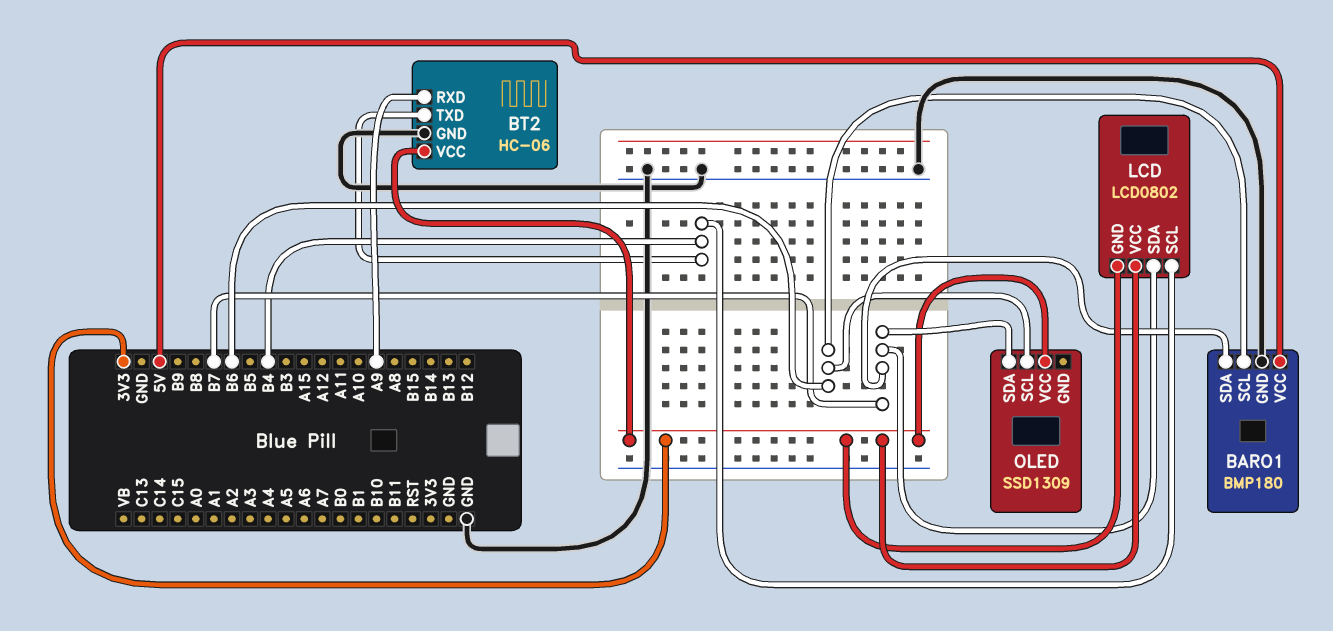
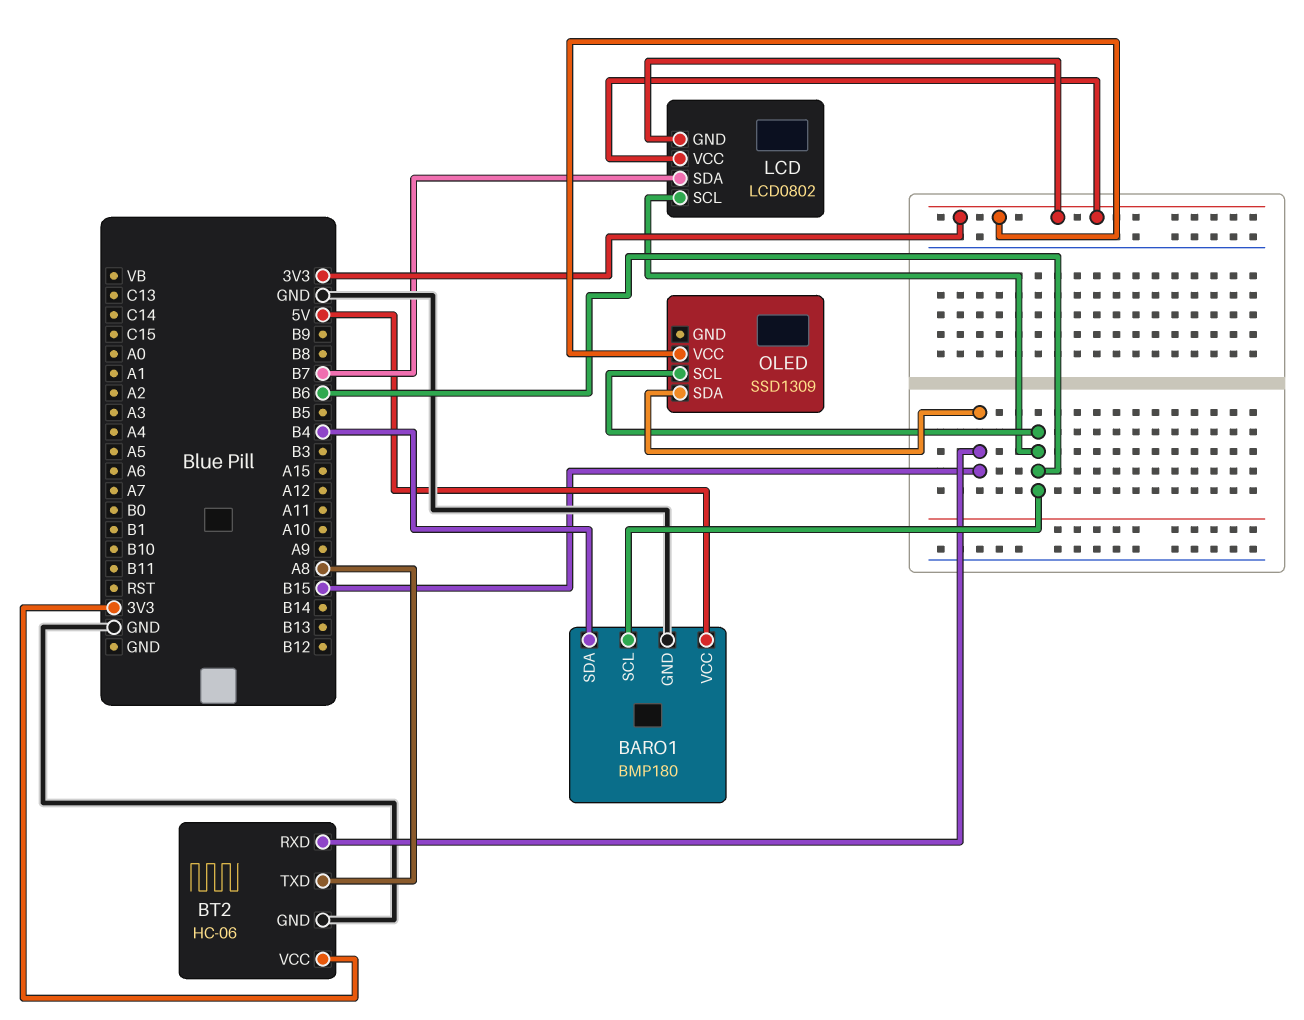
BARO1 pin SDA: B7 -> B4
BT2 pin RXD: A9 -> B15
BT2 pin TXD: B4 -> A8
LCD pin SCL: B4 -> B6
OLED pin SDA: B7 -> B15

